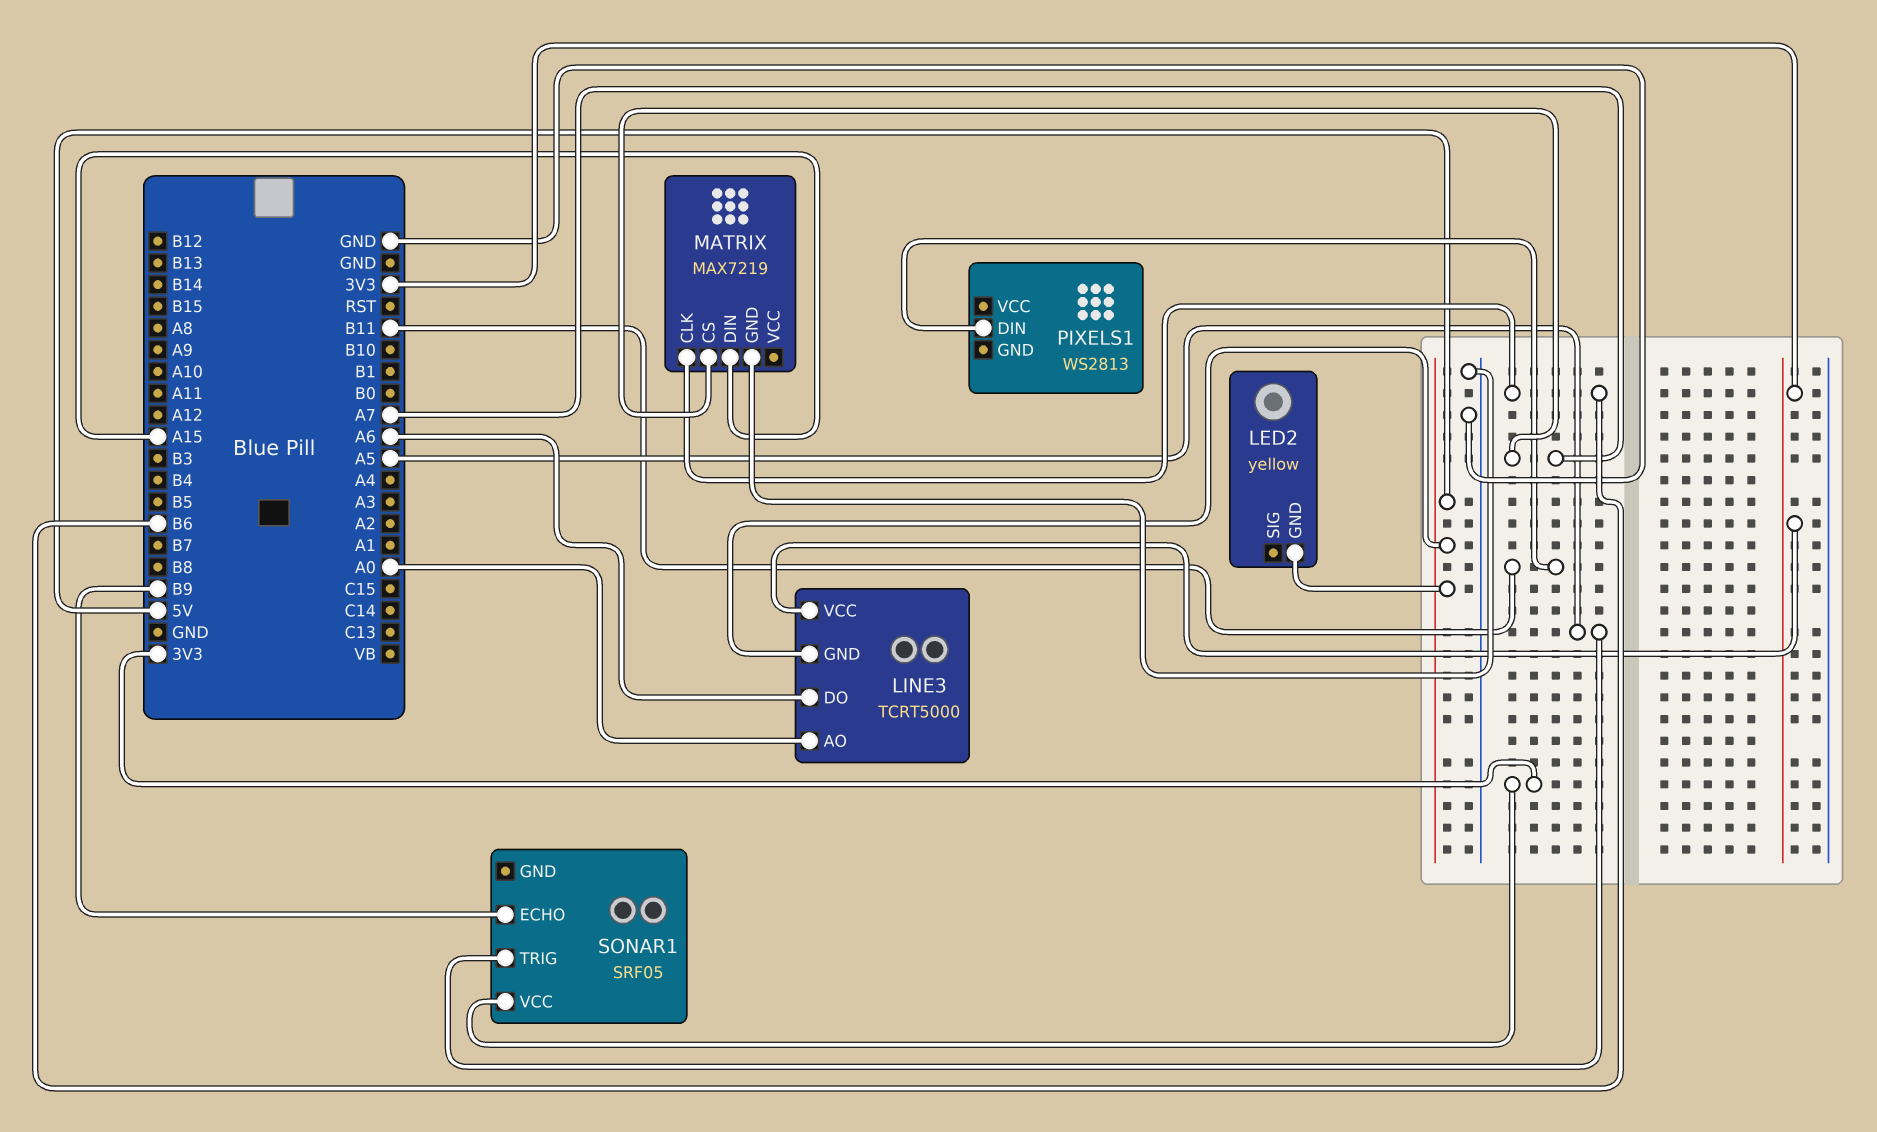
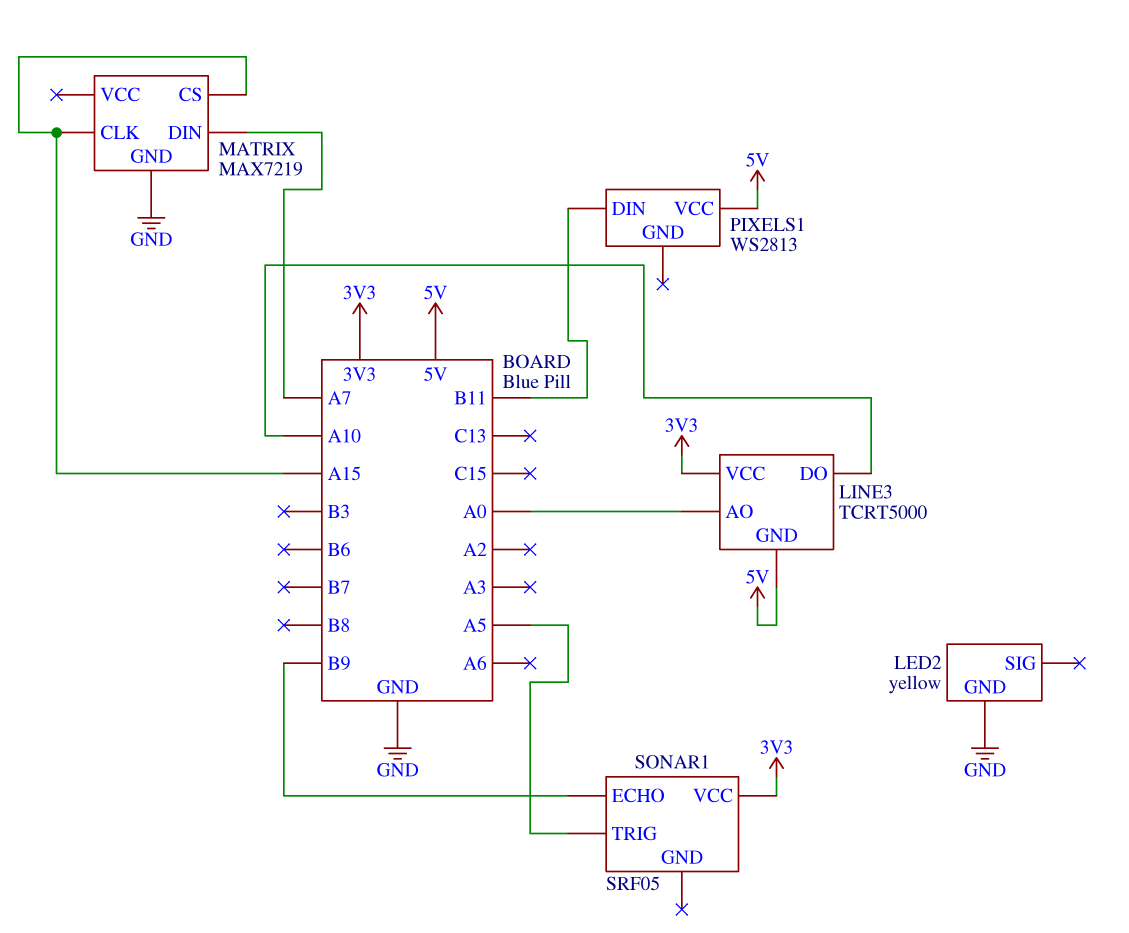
LED2 pin GND: 5V -> GND
LINE3 pin DO: A6 -> A10
MATRIX pin CLK: B6 -> A15
MATRIX pin CS: A7 -> A15
MATRIX pin DIN: A15 -> A7
PIXELS1 pin VCC: none -> 5V

